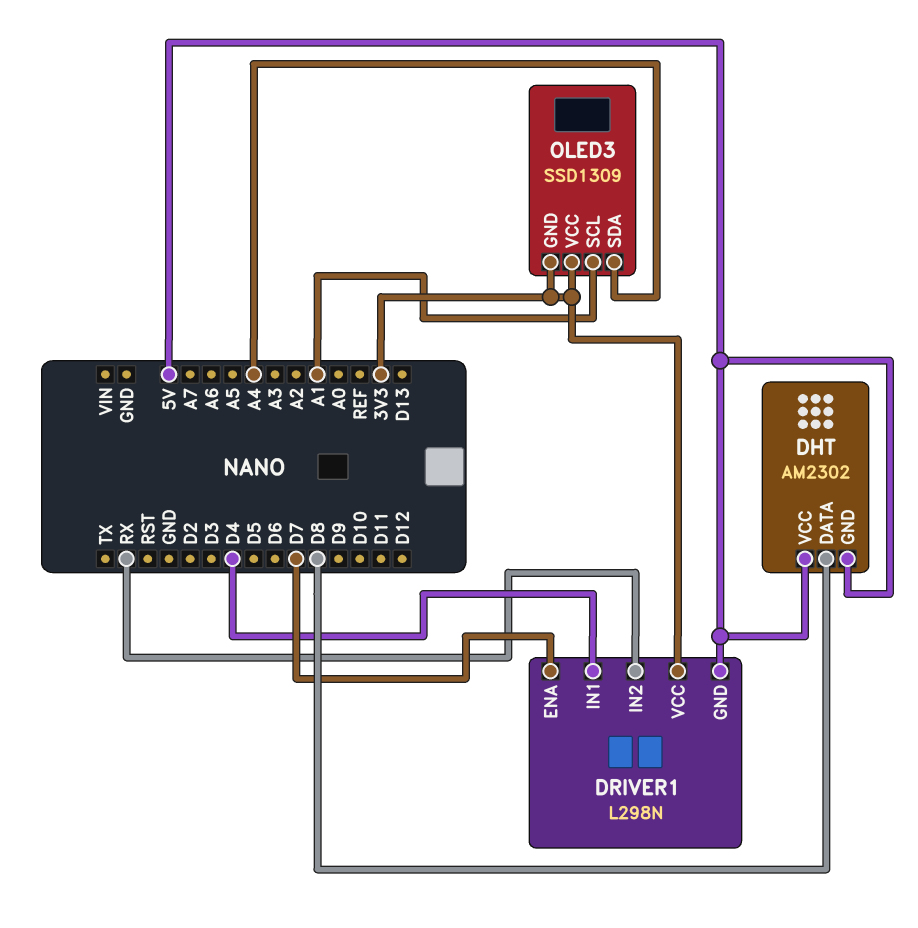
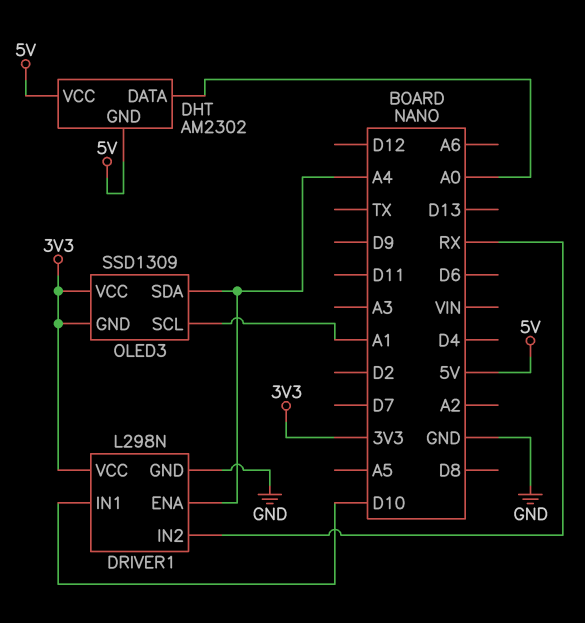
DHT pin DATA: D8 -> A0
DRIVER1 pin ENA: D7 -> A4
DRIVER1 pin GND: 5V -> GND
DRIVER1 pin IN1: D4 -> D10

